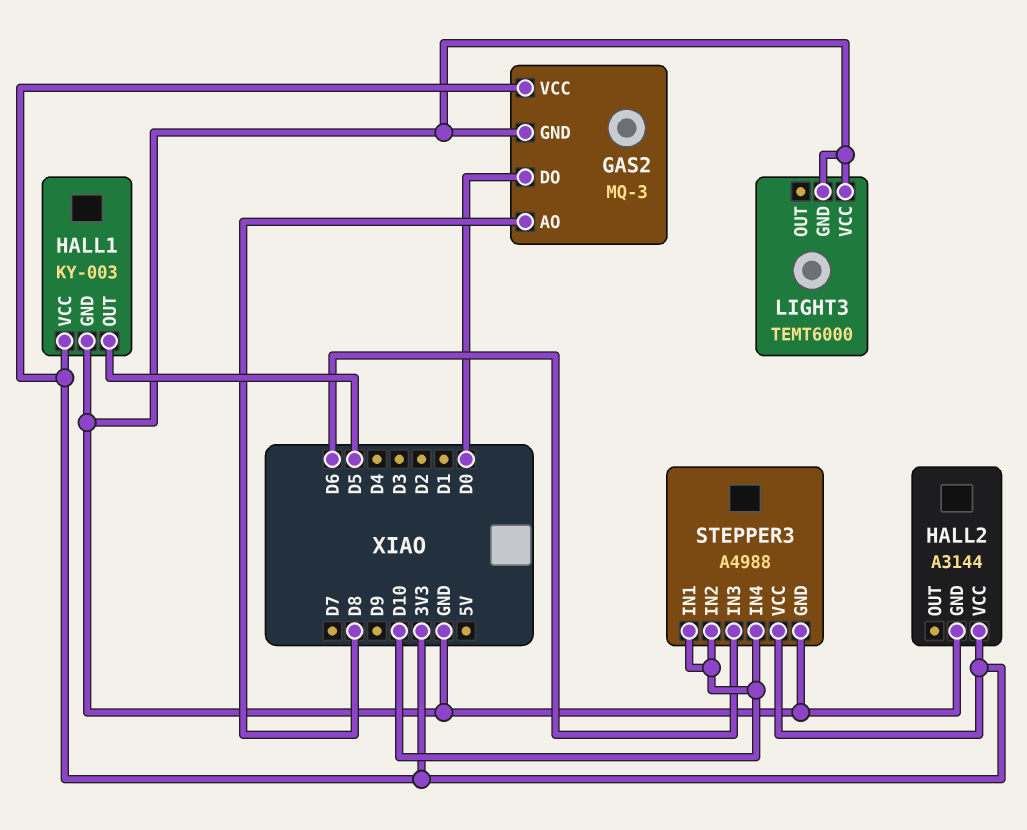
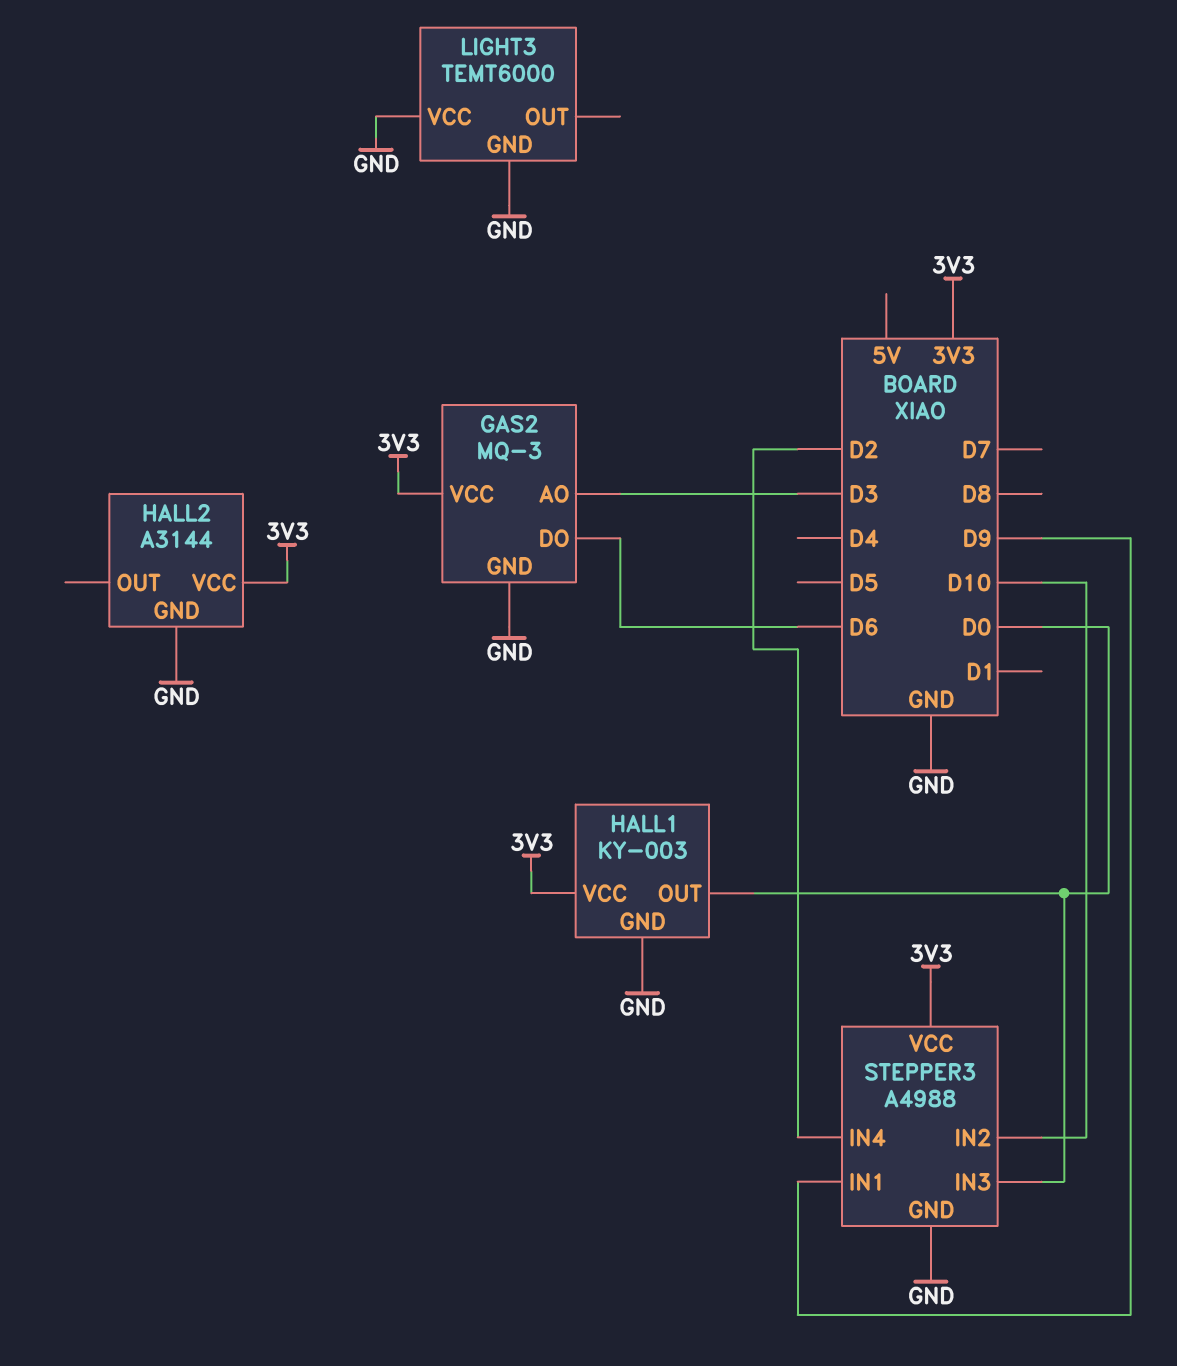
GAS2 pin AO: D8 -> D3
GAS2 pin DO: D0 -> D6
HALL1 pin OUT: D5 -> D0
STEPPER3 pin IN1: D10 -> D9
STEPPER3 pin IN3: D6 -> D0
STEPPER3 pin IN4: D10 -> D2

